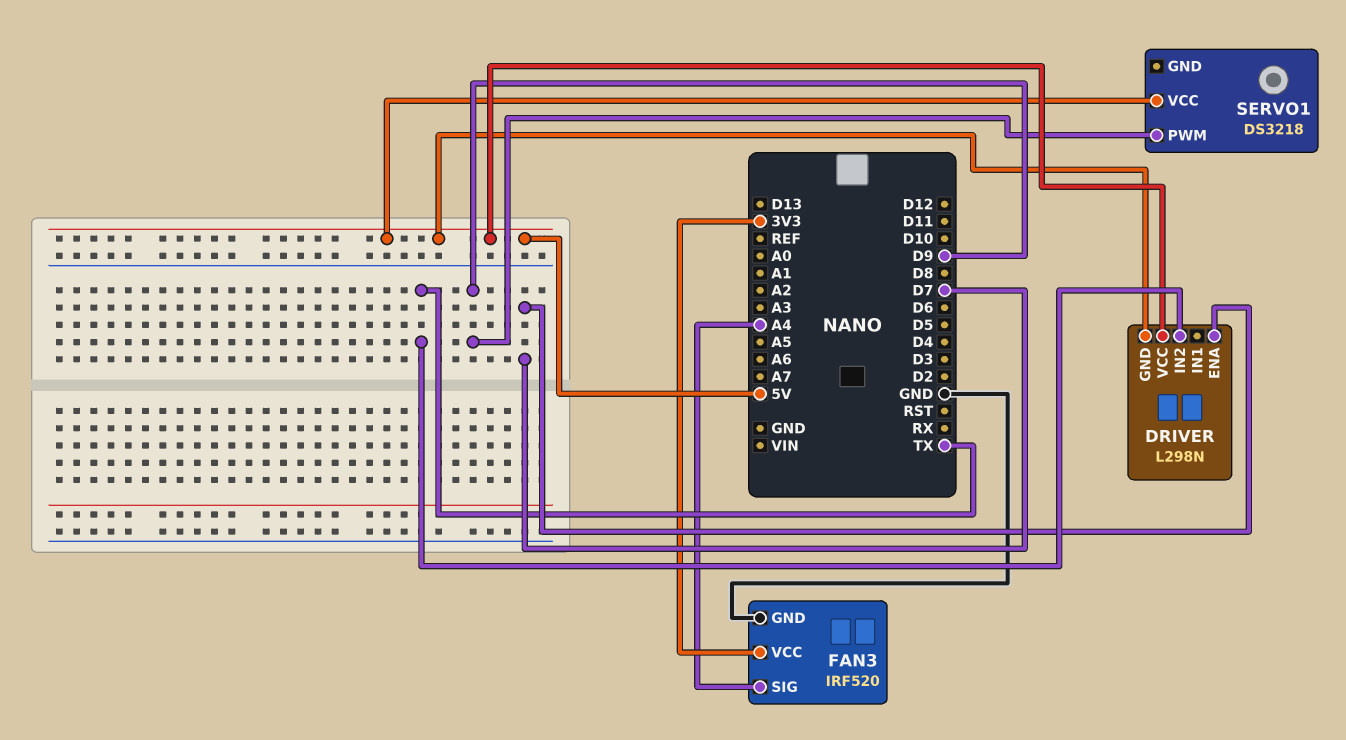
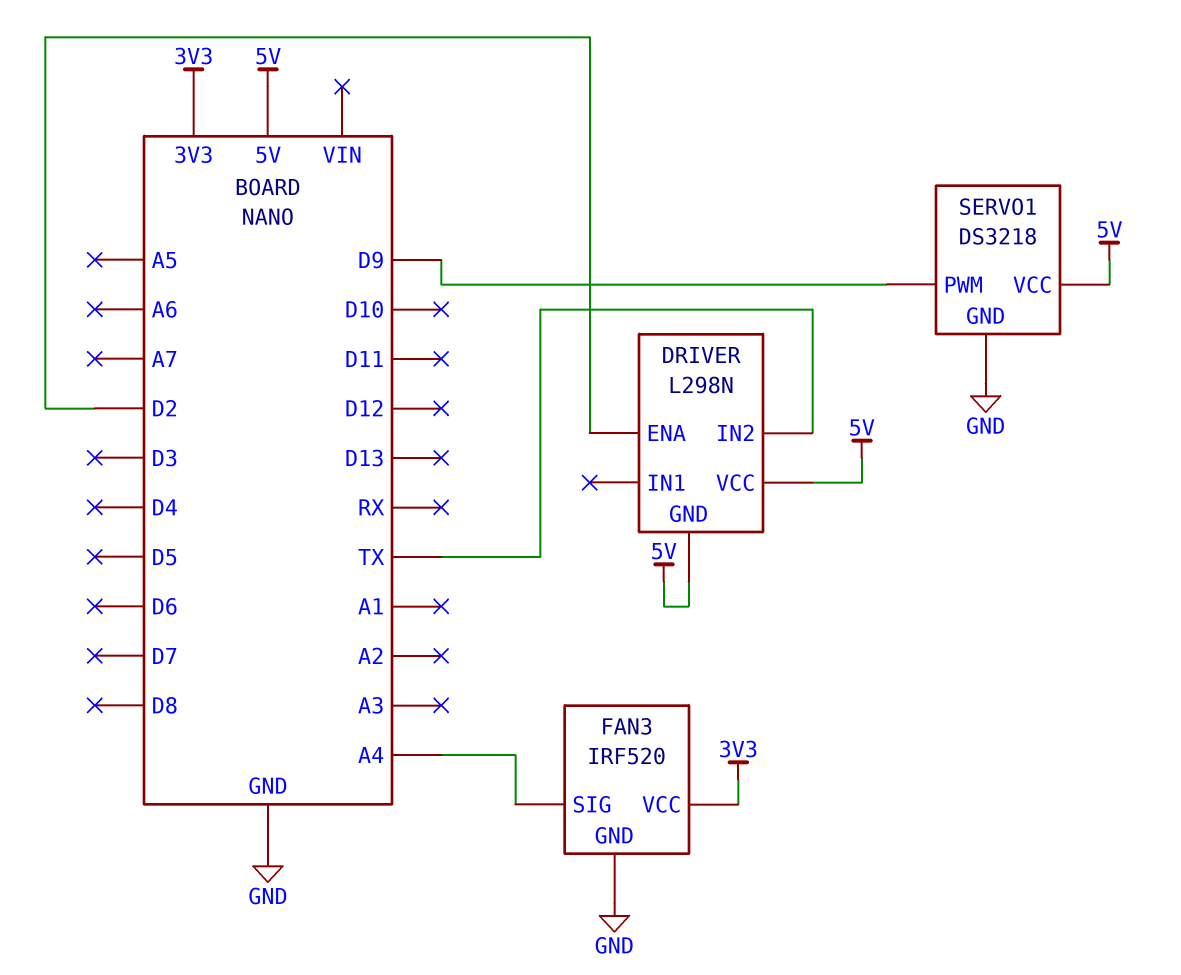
DRIVER pin ENA: D7 -> D2
SERVO1 pin GND: none -> GND

